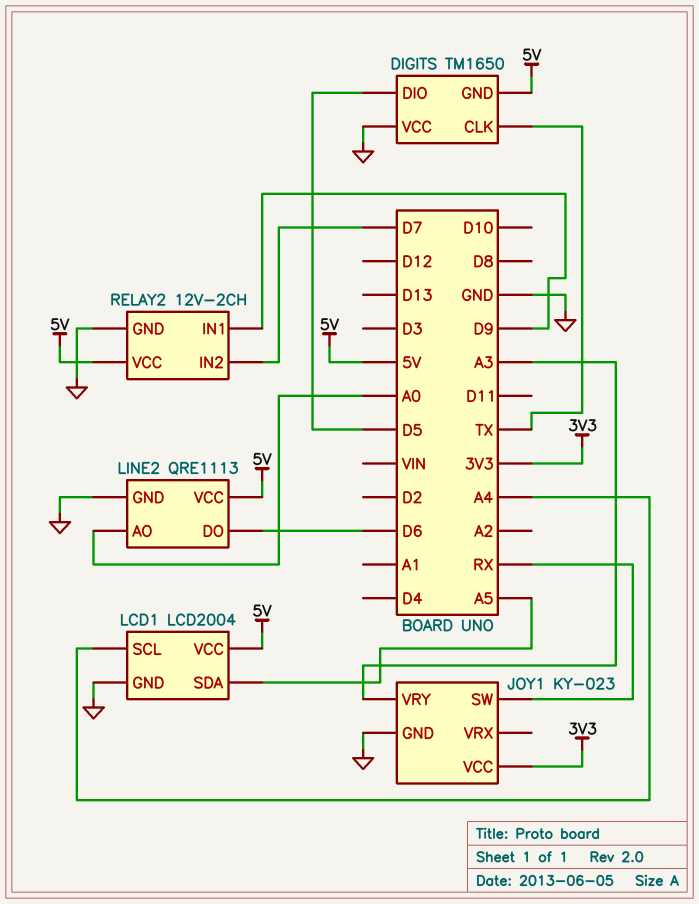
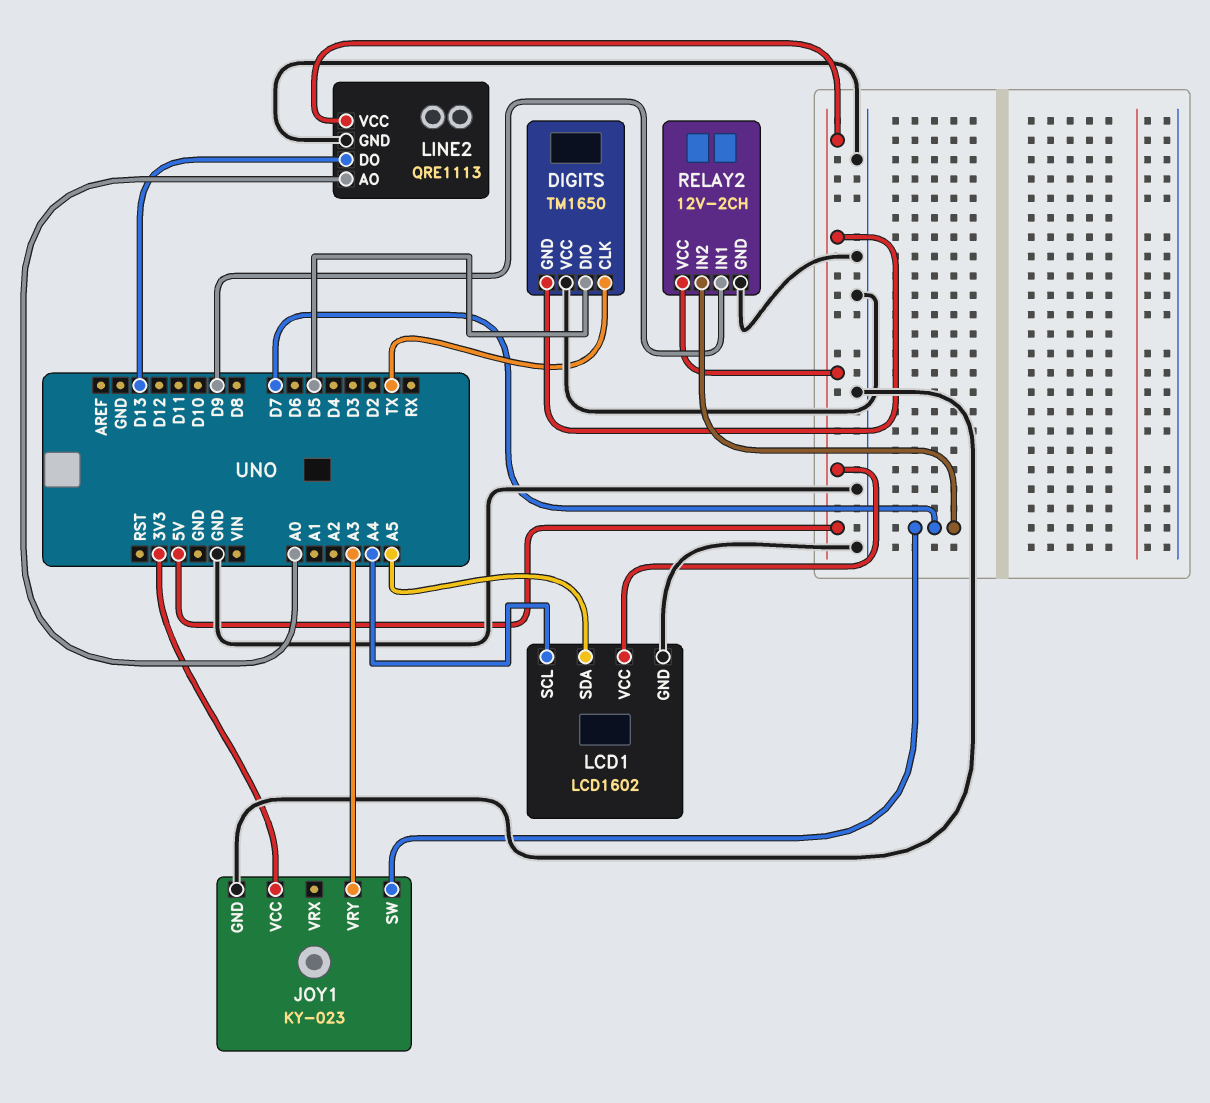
JOY1 pin SW: RX -> D7
LCD1: LCD2004 -> LCD1602
LINE2 pin DO: D6 -> D13

